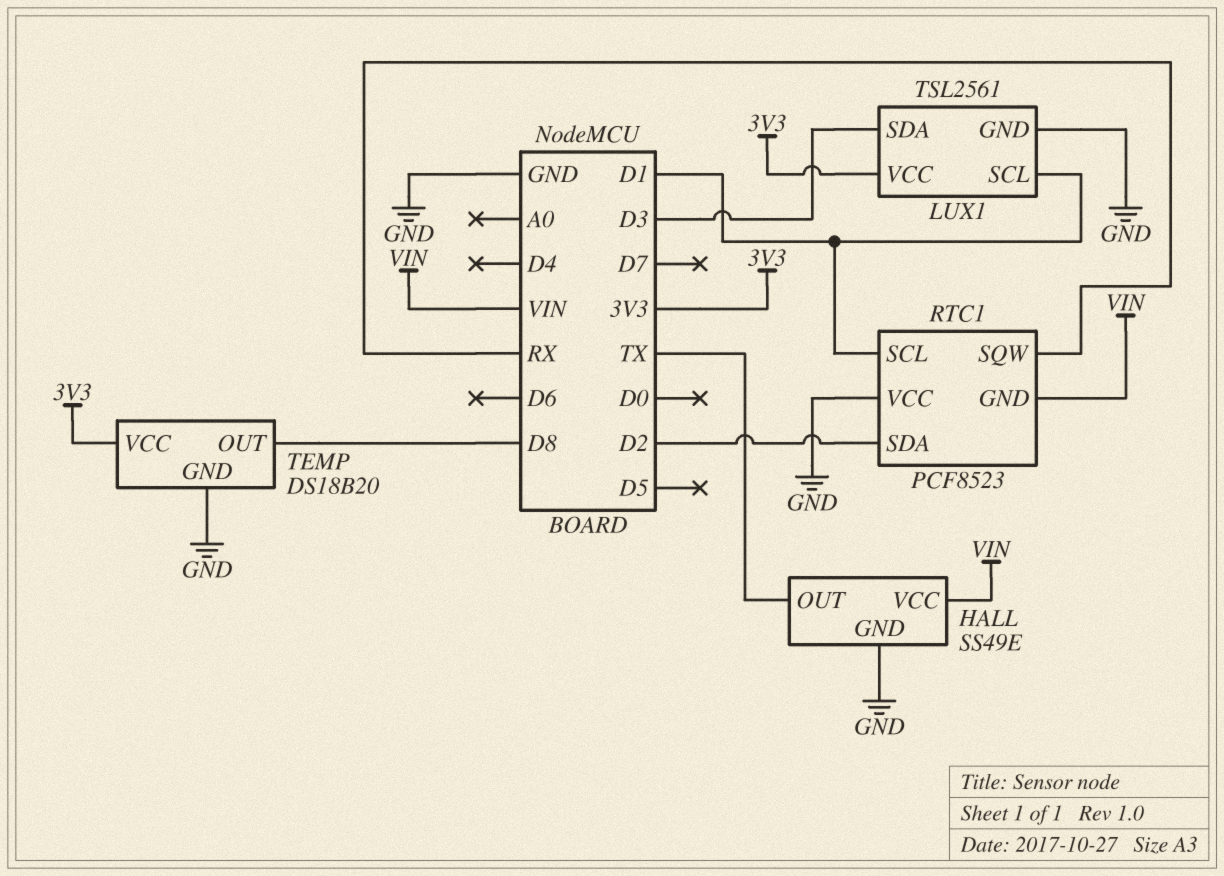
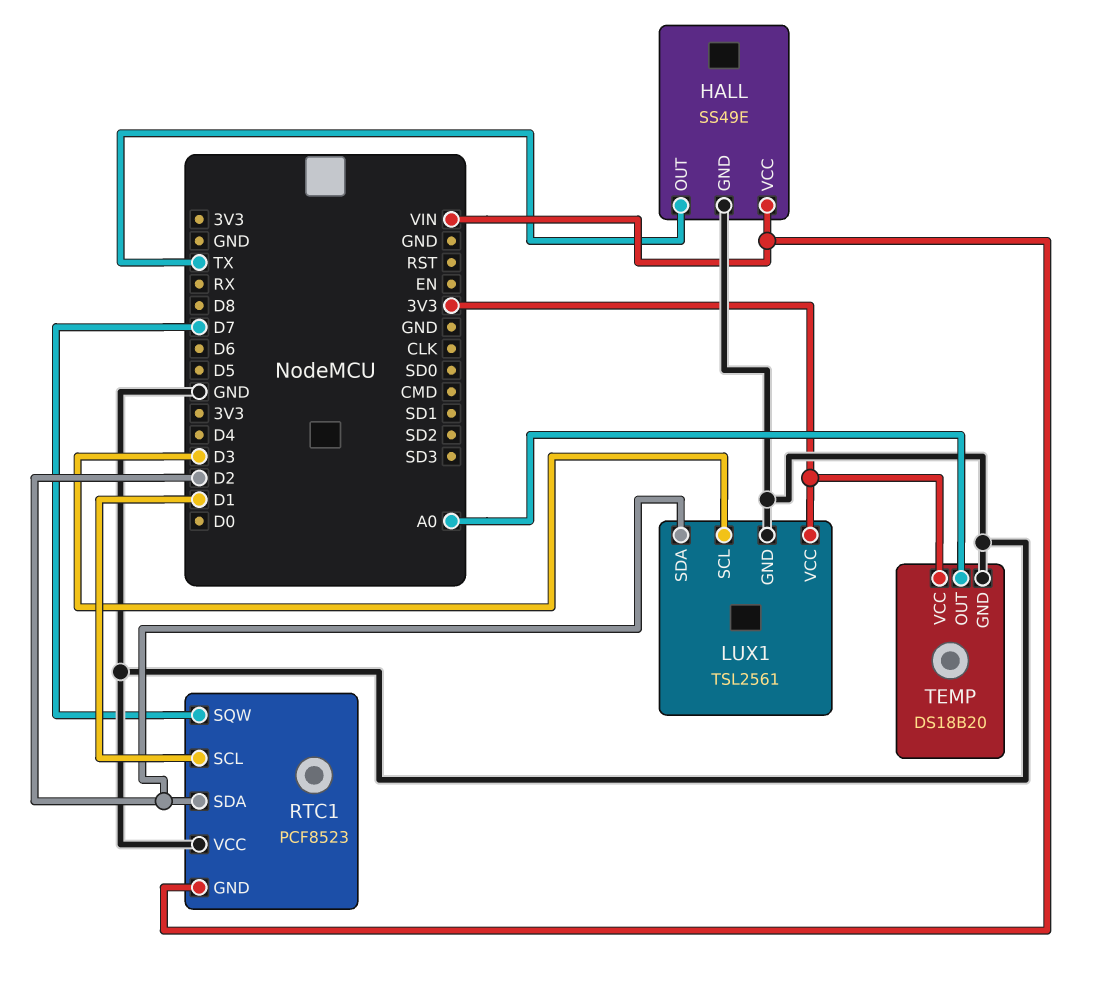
LUX1 pin SCL: D1 -> D3
LUX1 pin SDA: D3 -> D2
RTC1 pin SQW: RX -> D7
TEMP pin OUT: D8 -> A0

